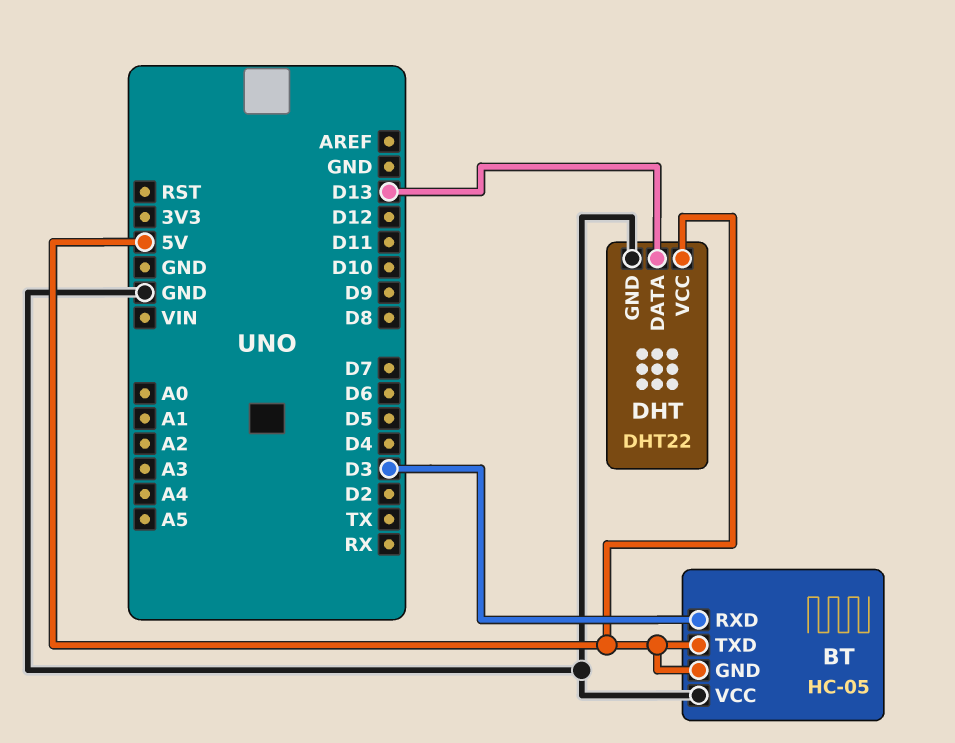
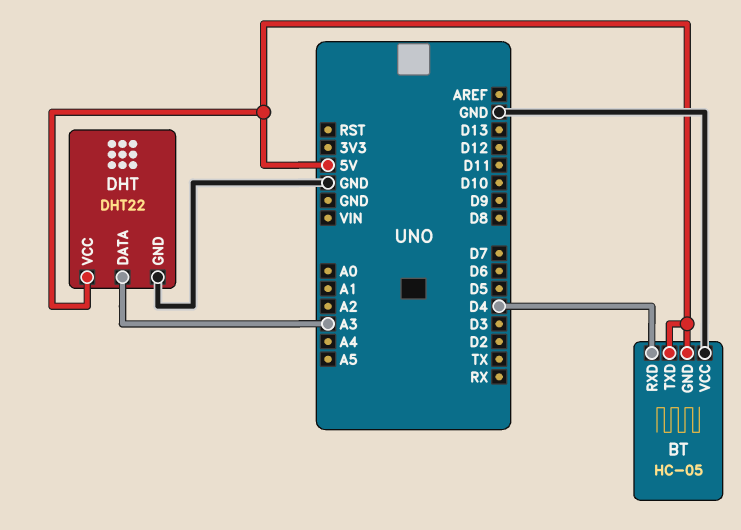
BT pin RXD: D3 -> D4
DHT pin DATA: D13 -> A3

